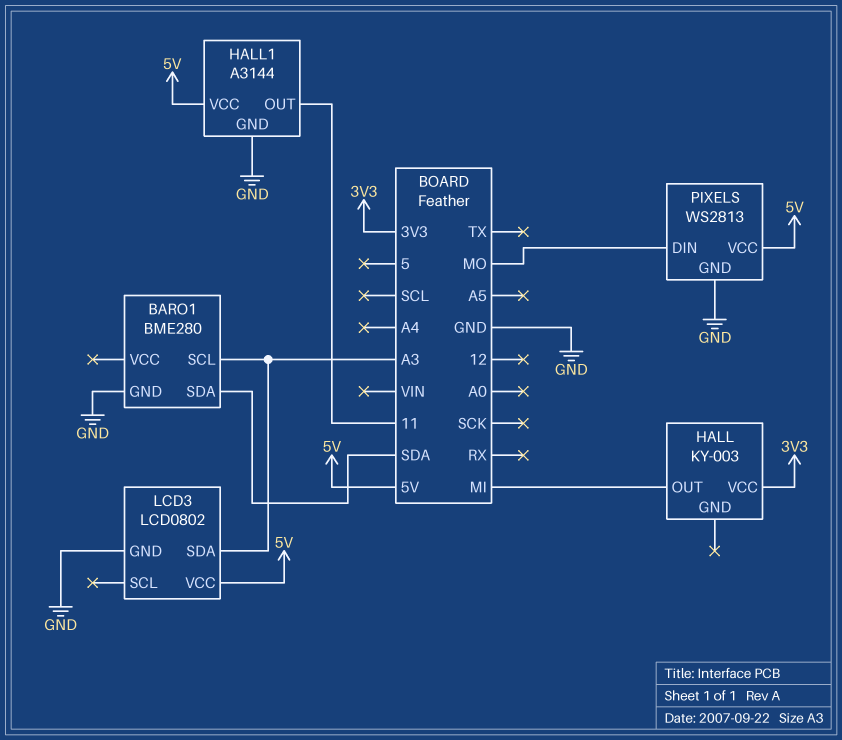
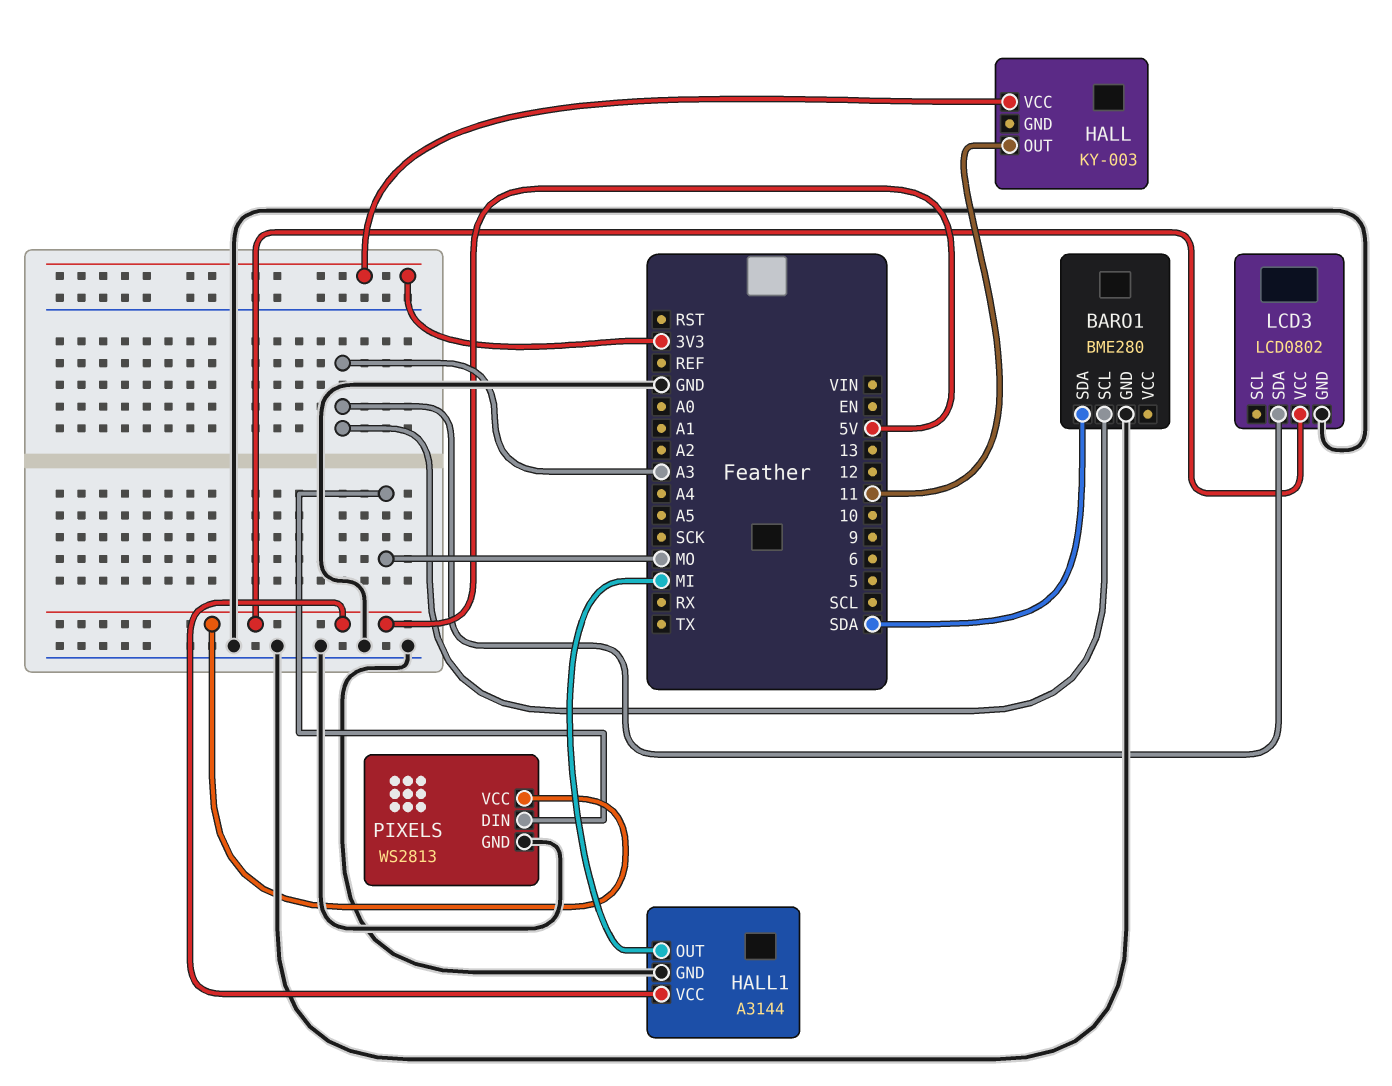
HALL pin OUT: MI -> 11
HALL1 pin OUT: 11 -> MI

